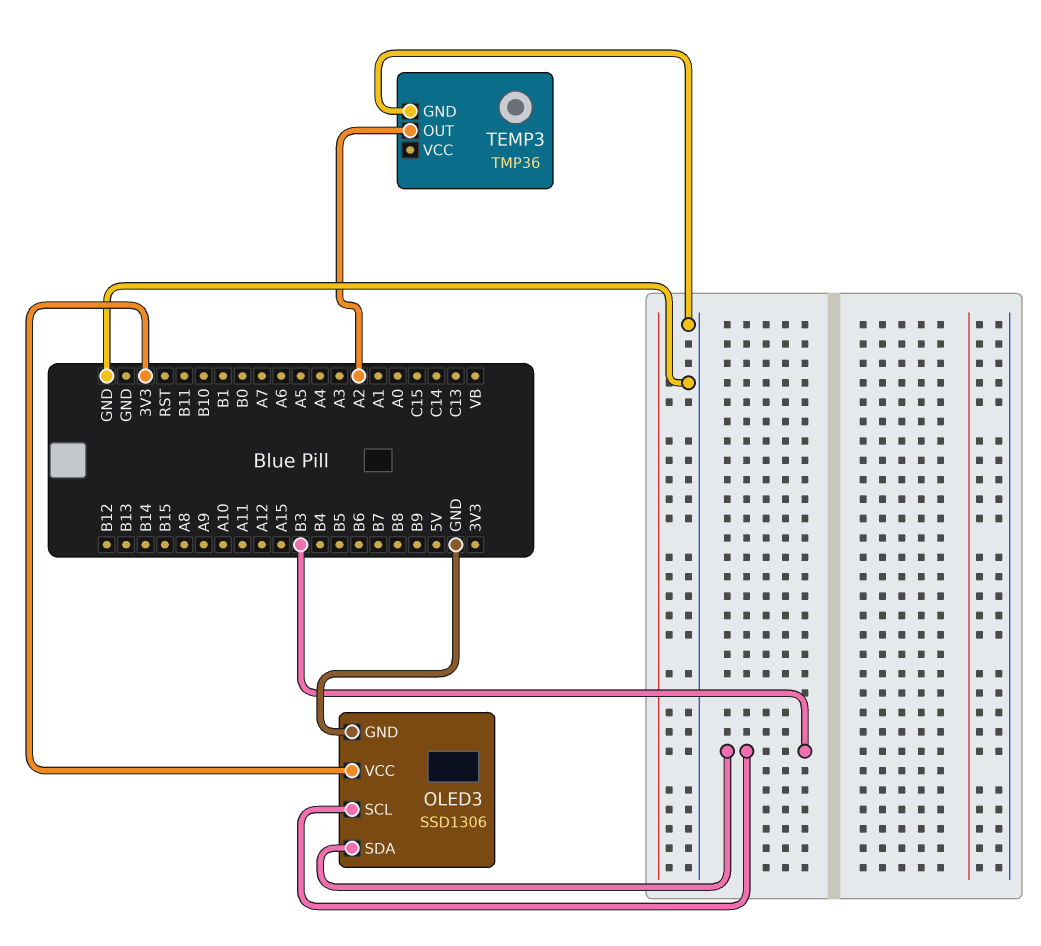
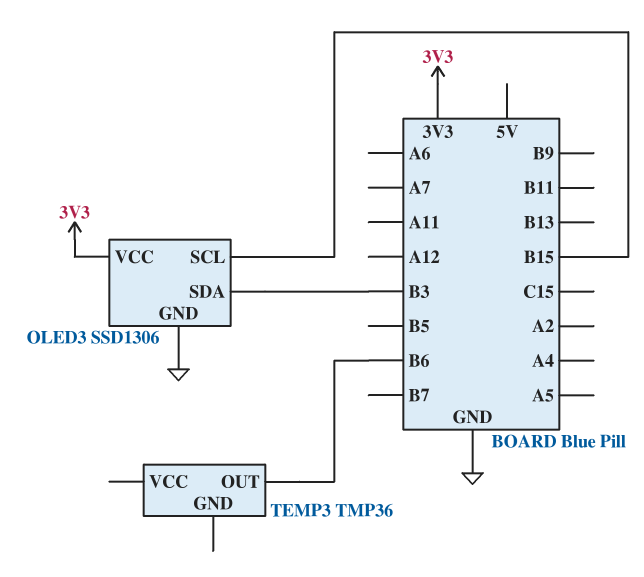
OLED3 pin SCL: B3 -> B15
TEMP3 pin GND: GND -> none
TEMP3 pin OUT: A2 -> B6

